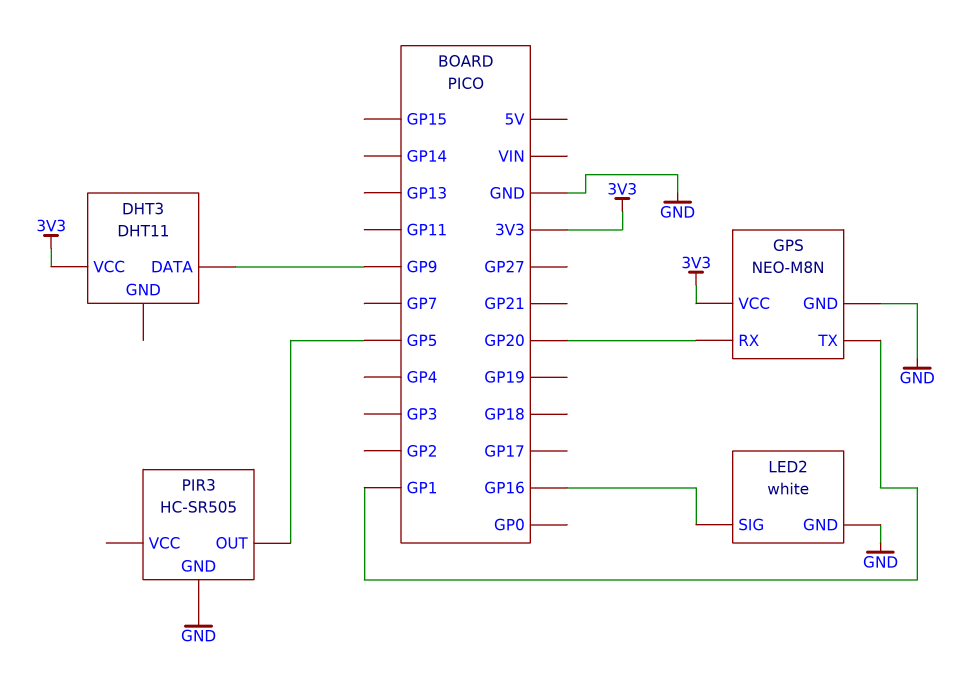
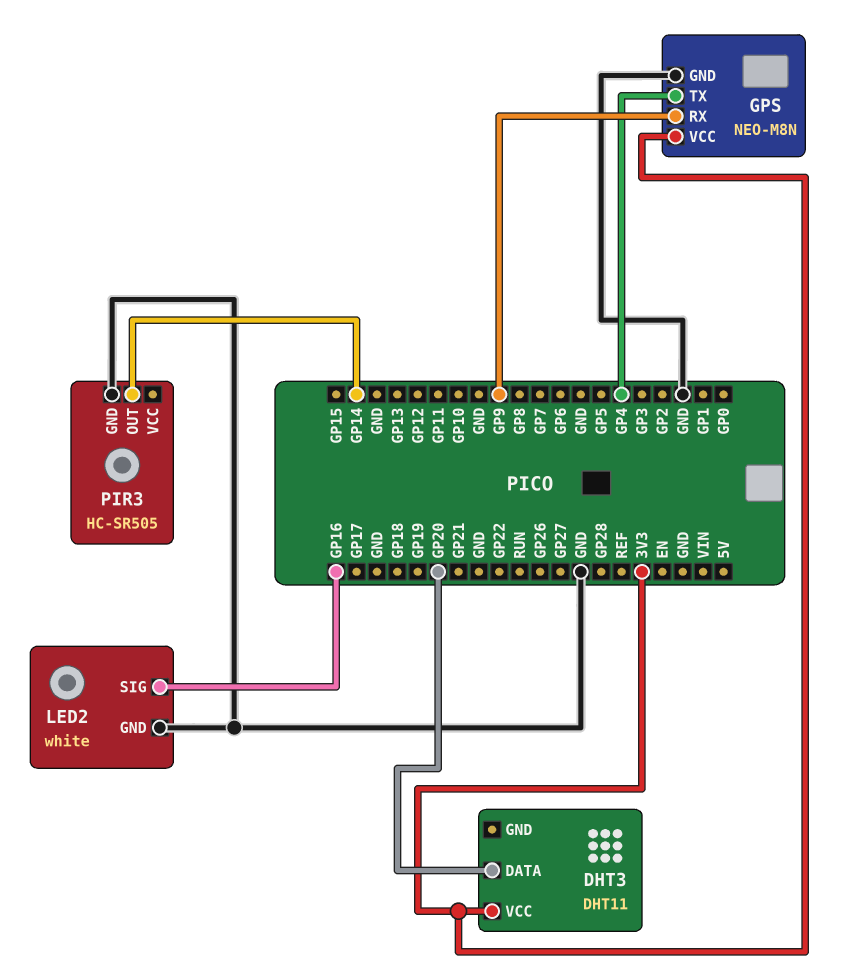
DHT3 pin DATA: GP9 -> GP20
GPS pin RX: GP20 -> GP9
GPS pin TX: GP1 -> GP4
PIR3 pin OUT: GP5 -> GP14

